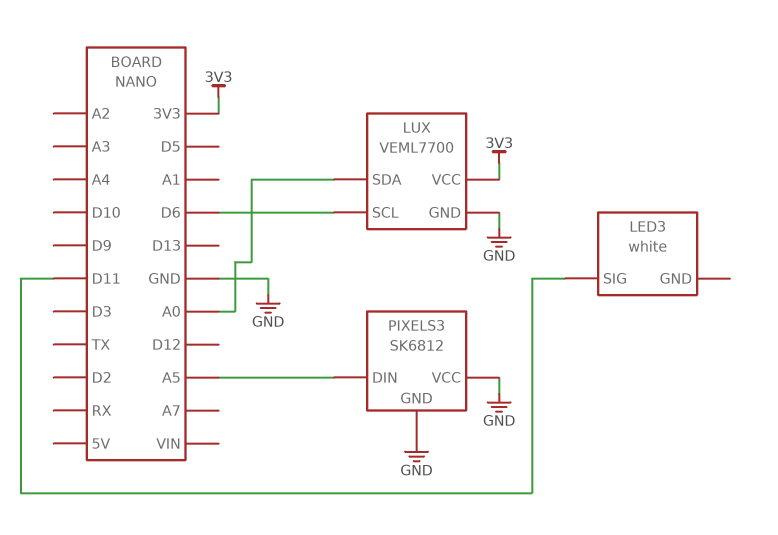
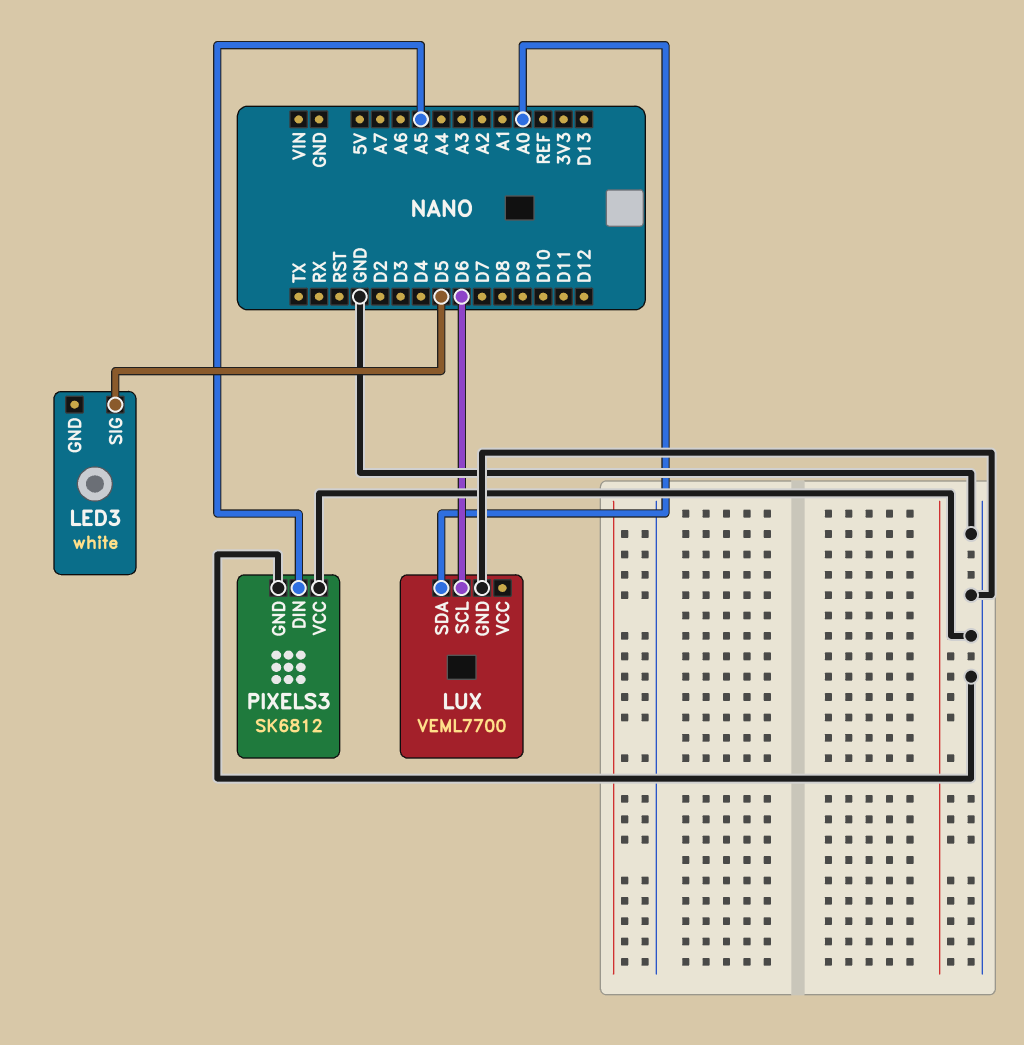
LED3 pin SIG: D11 -> D5
LUX pin VCC: 3V3 -> none

